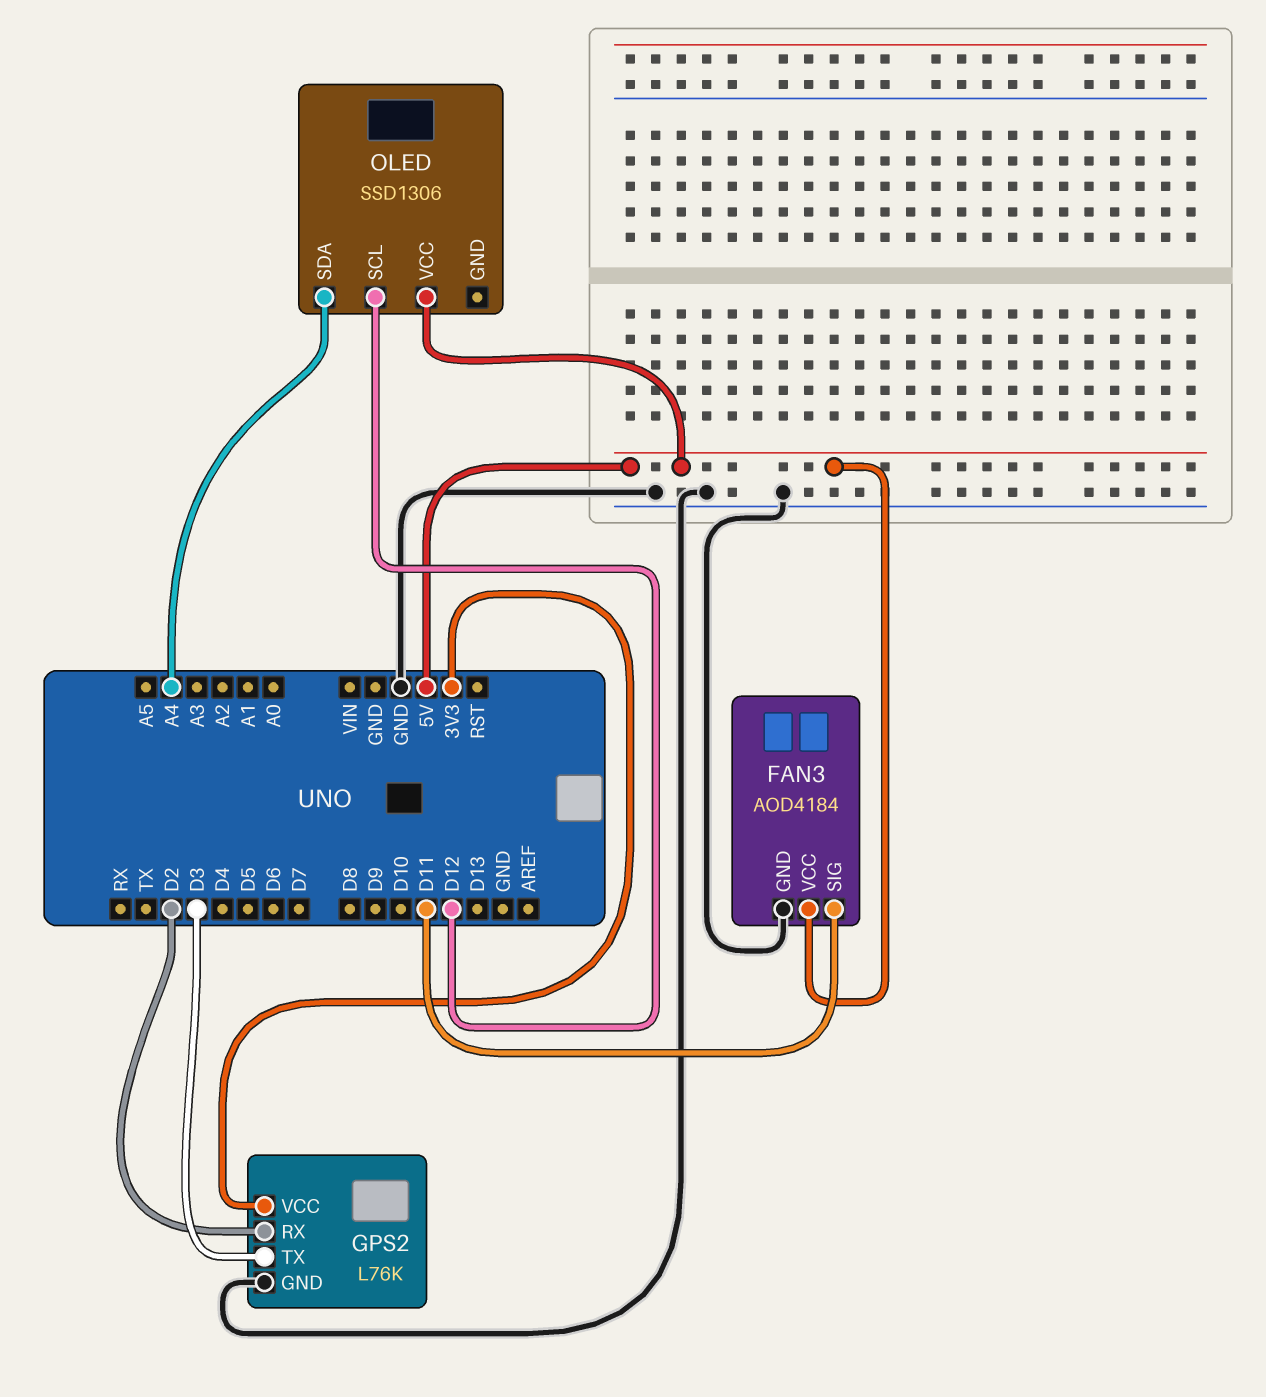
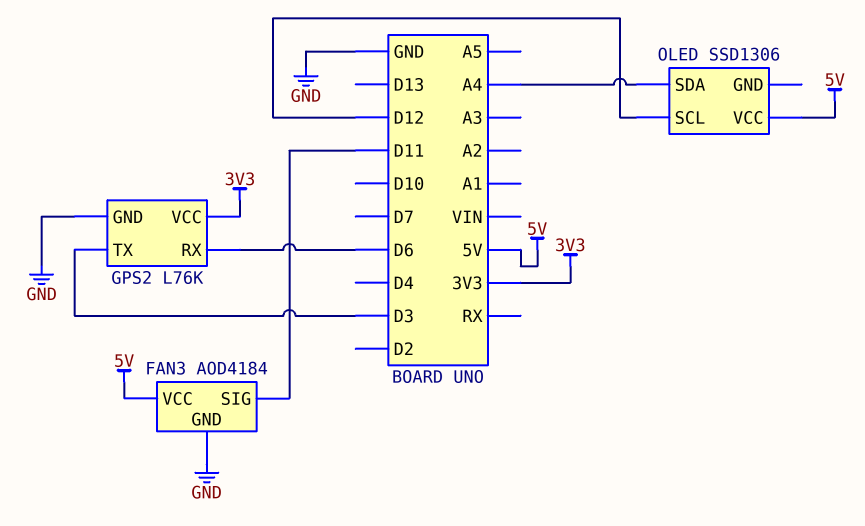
GPS2 pin RX: D2 -> D6

